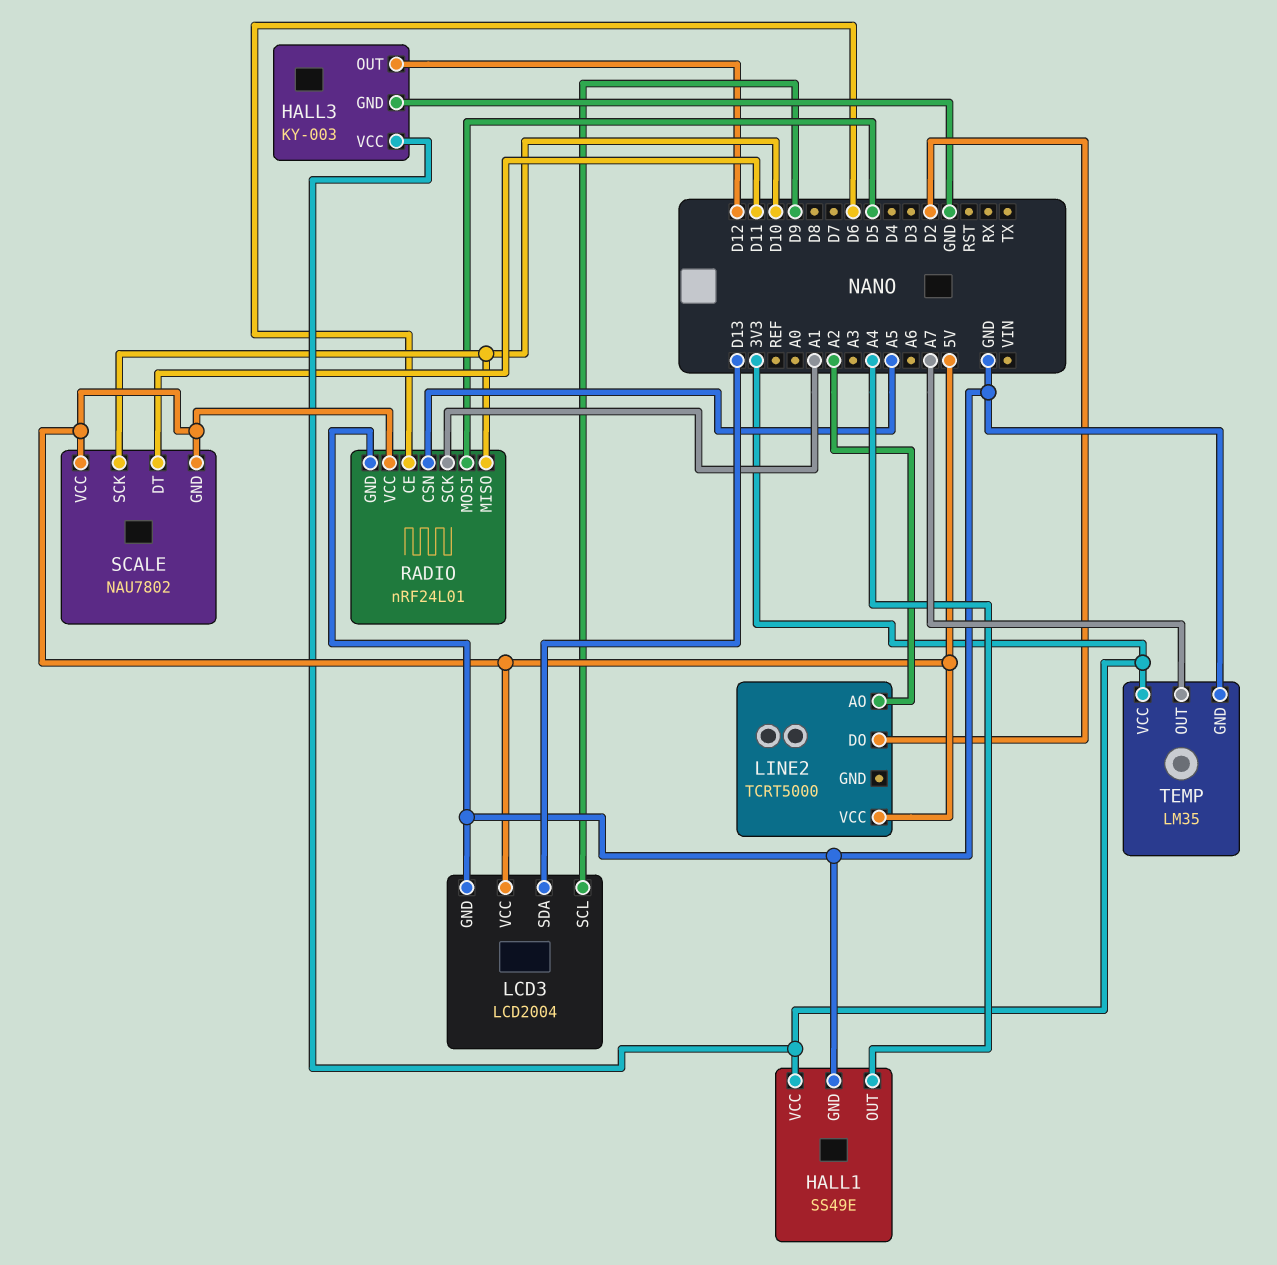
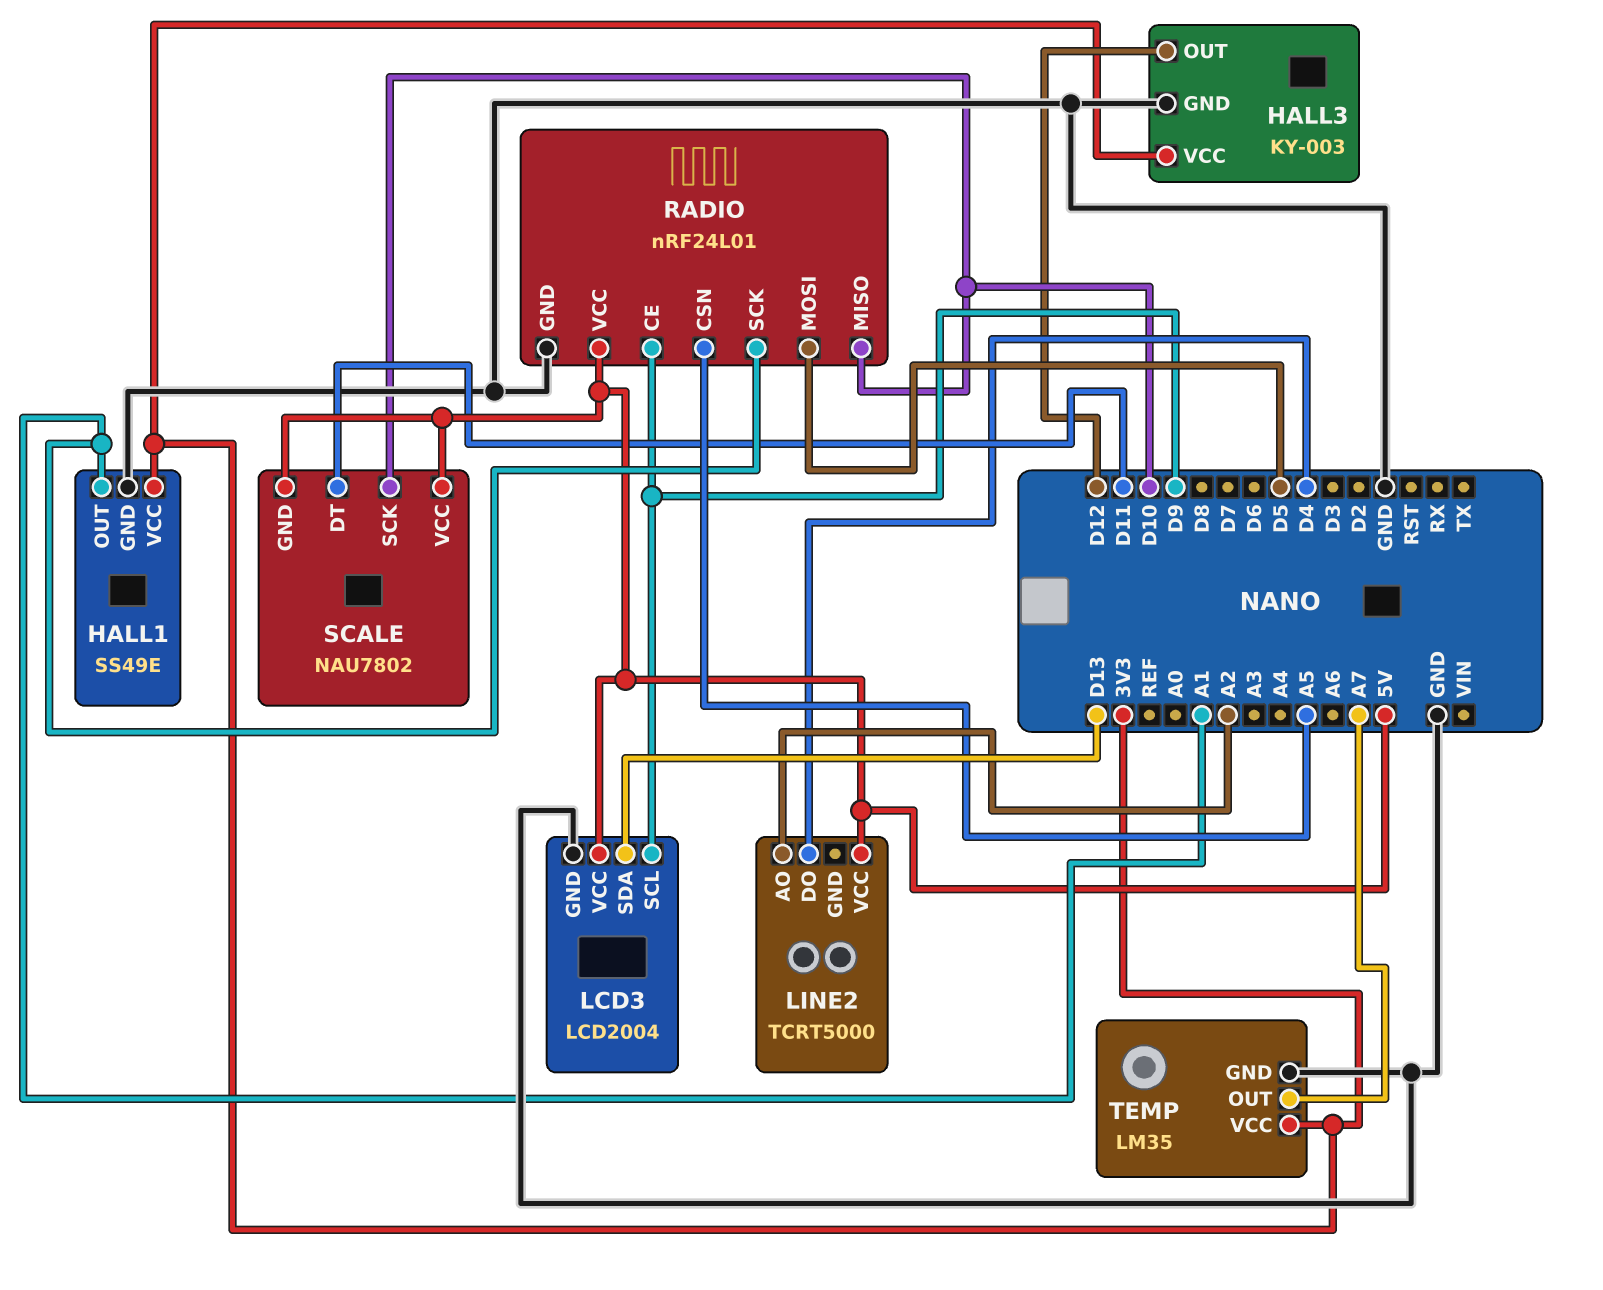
HALL1 pin OUT: A4 -> A1
LINE2 pin DO: D2 -> D4
RADIO pin CE: D6 -> D9

